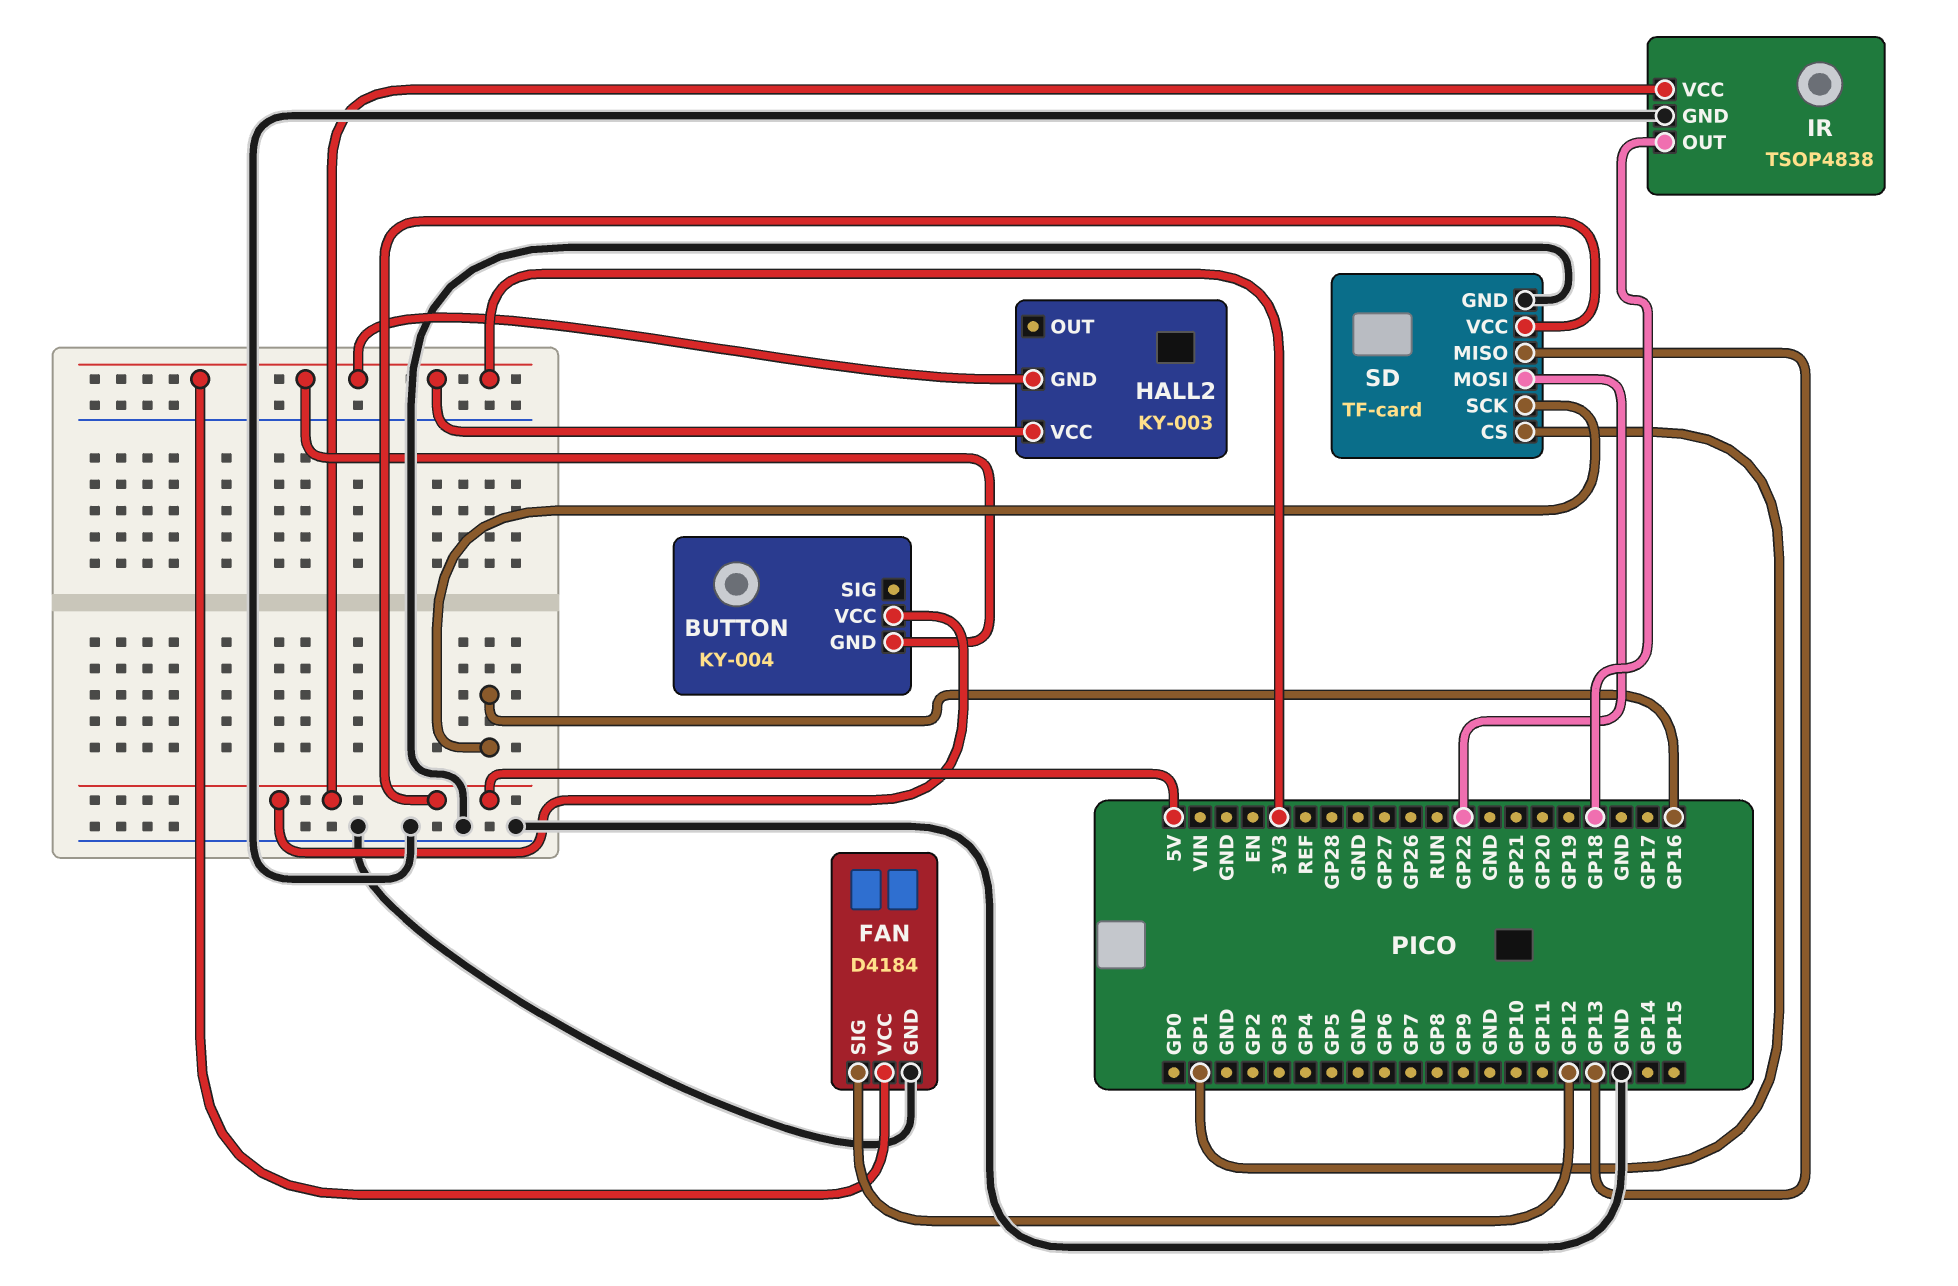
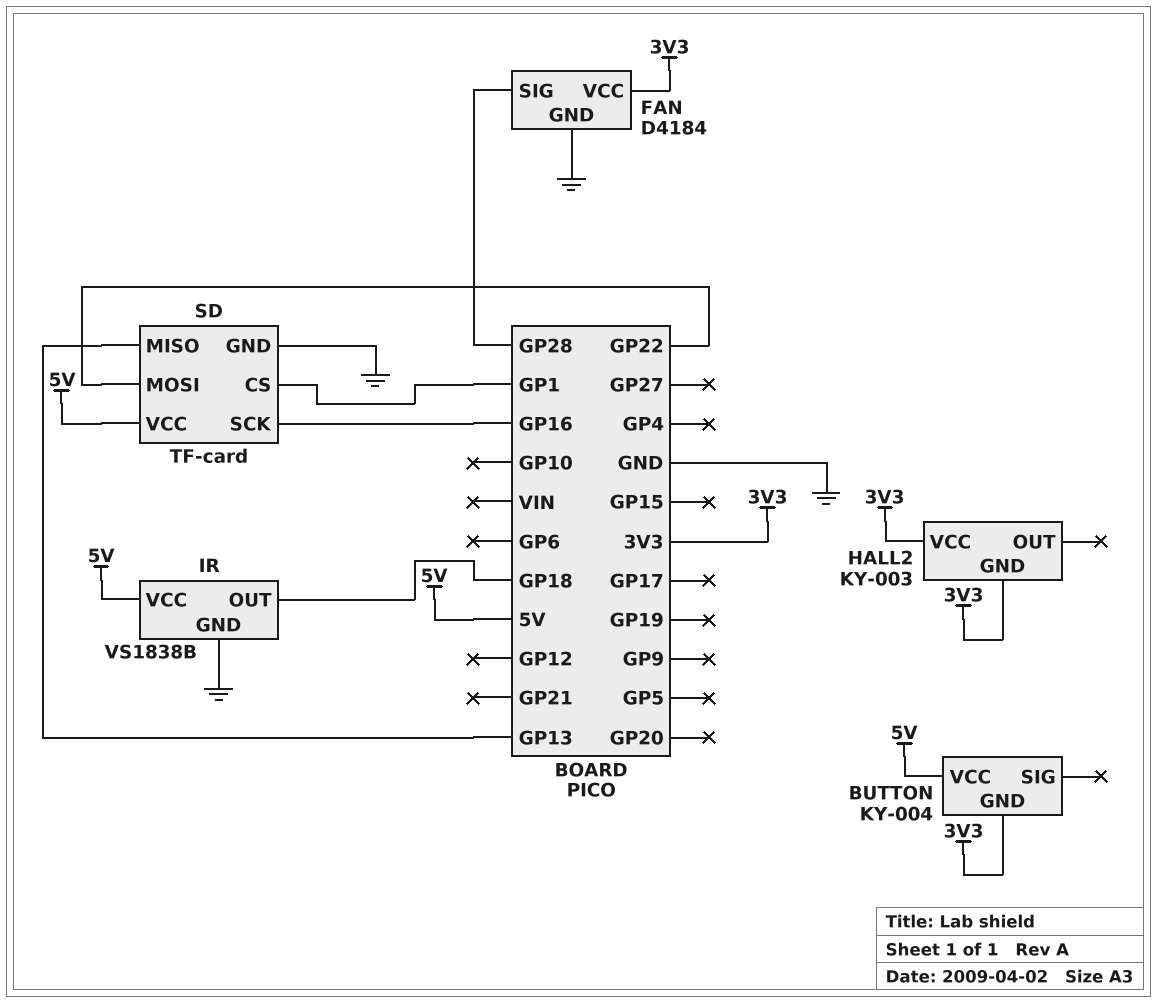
FAN pin SIG: GP12 -> GP28
IR: TSOP4838 -> VS1838B

